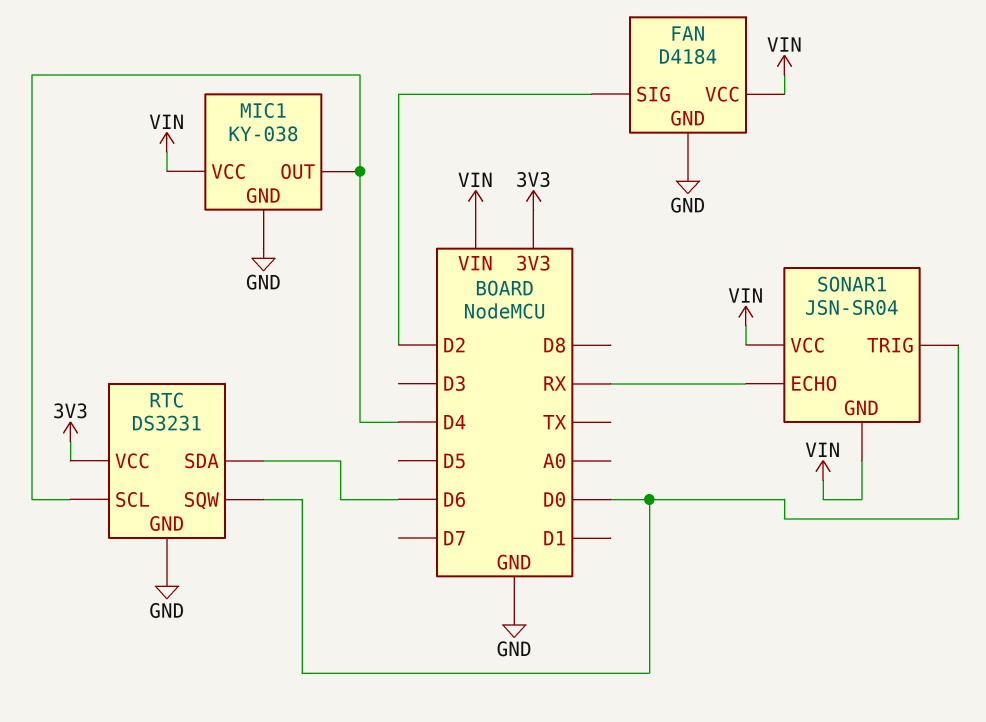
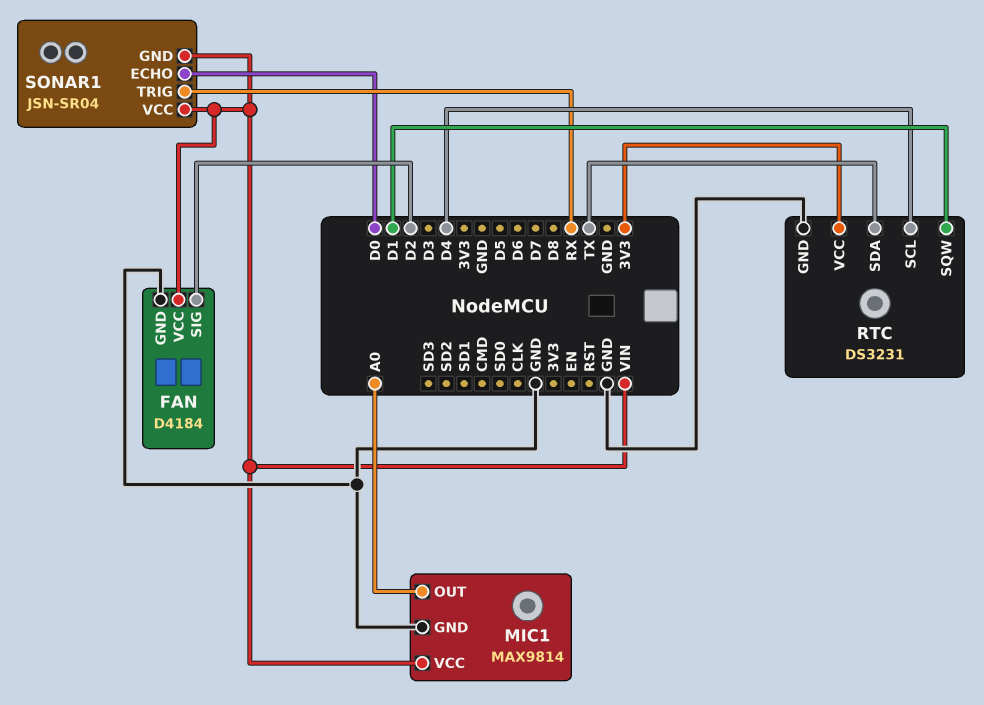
MIC1: KY-038 -> MAX9814
MIC1 pin OUT: D4 -> A0
RTC pin SDA: D6 -> TX
RTC pin SQW: D0 -> D1
SONAR1 pin ECHO: RX -> D0
SONAR1 pin TRIG: D0 -> RX

